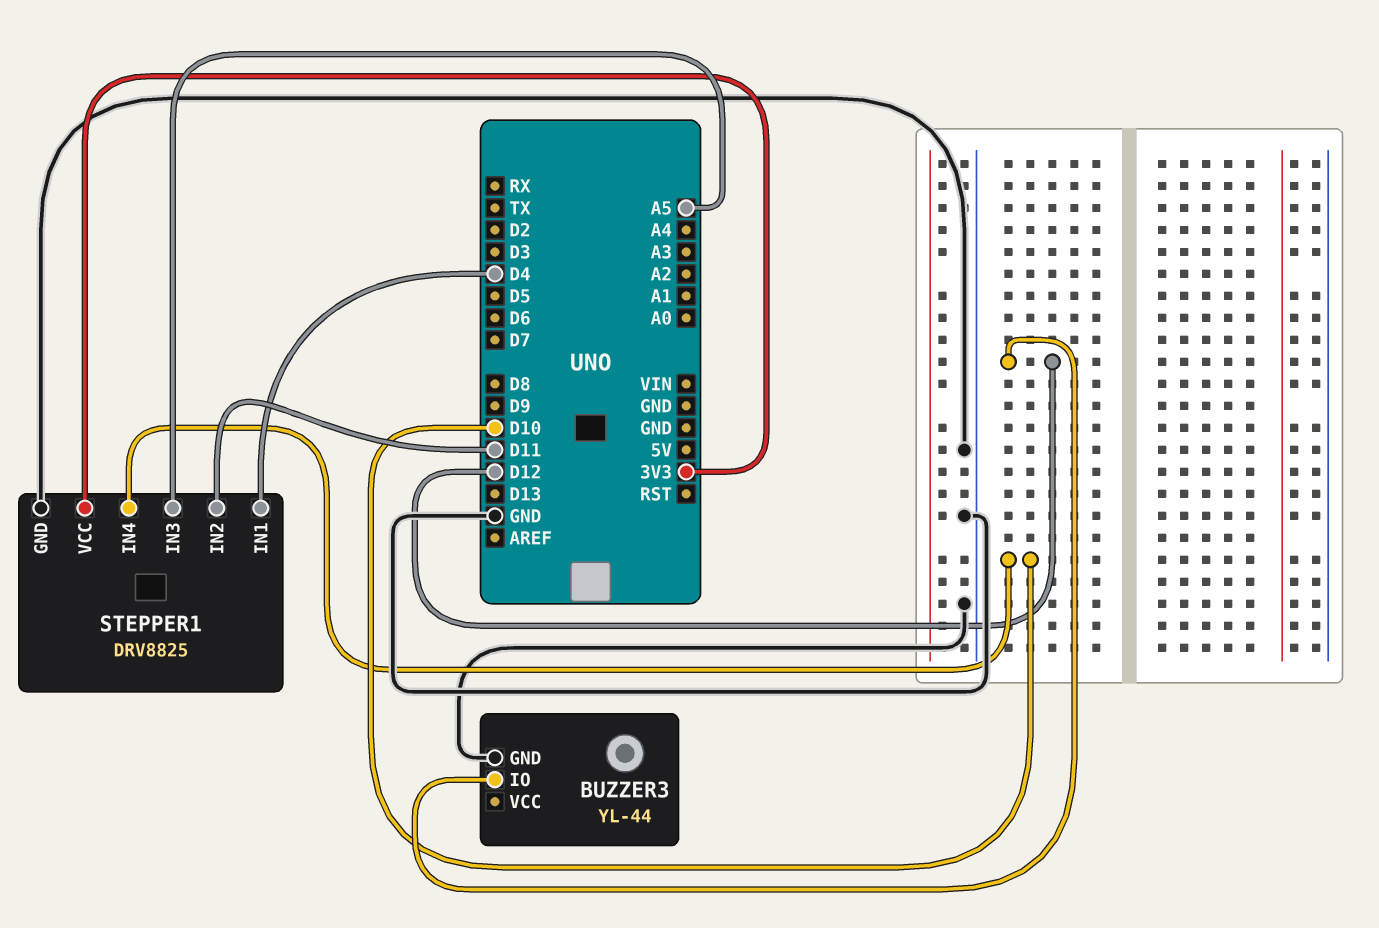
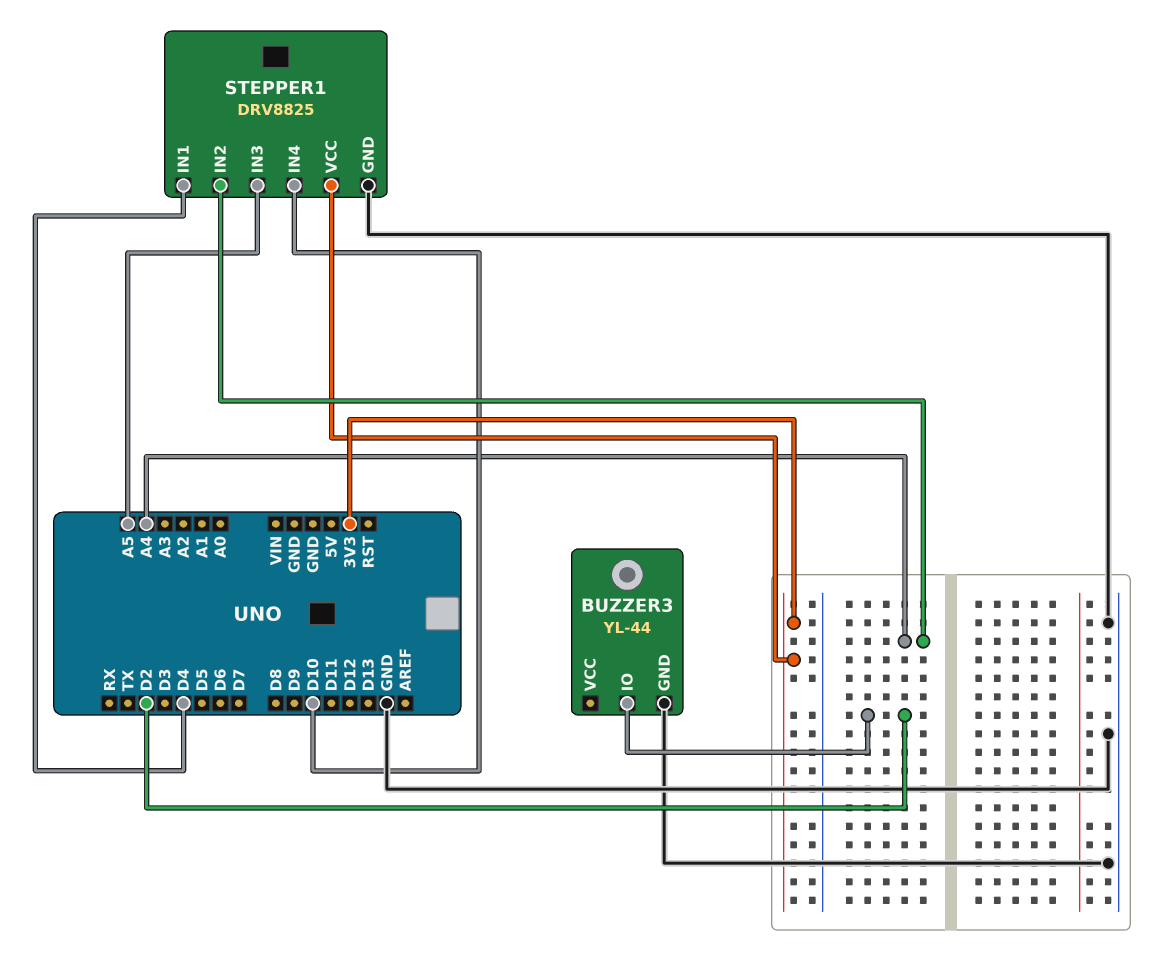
BUZZER3 pin IO: D12 -> D2
STEPPER1 pin IN2: D11 -> A4

